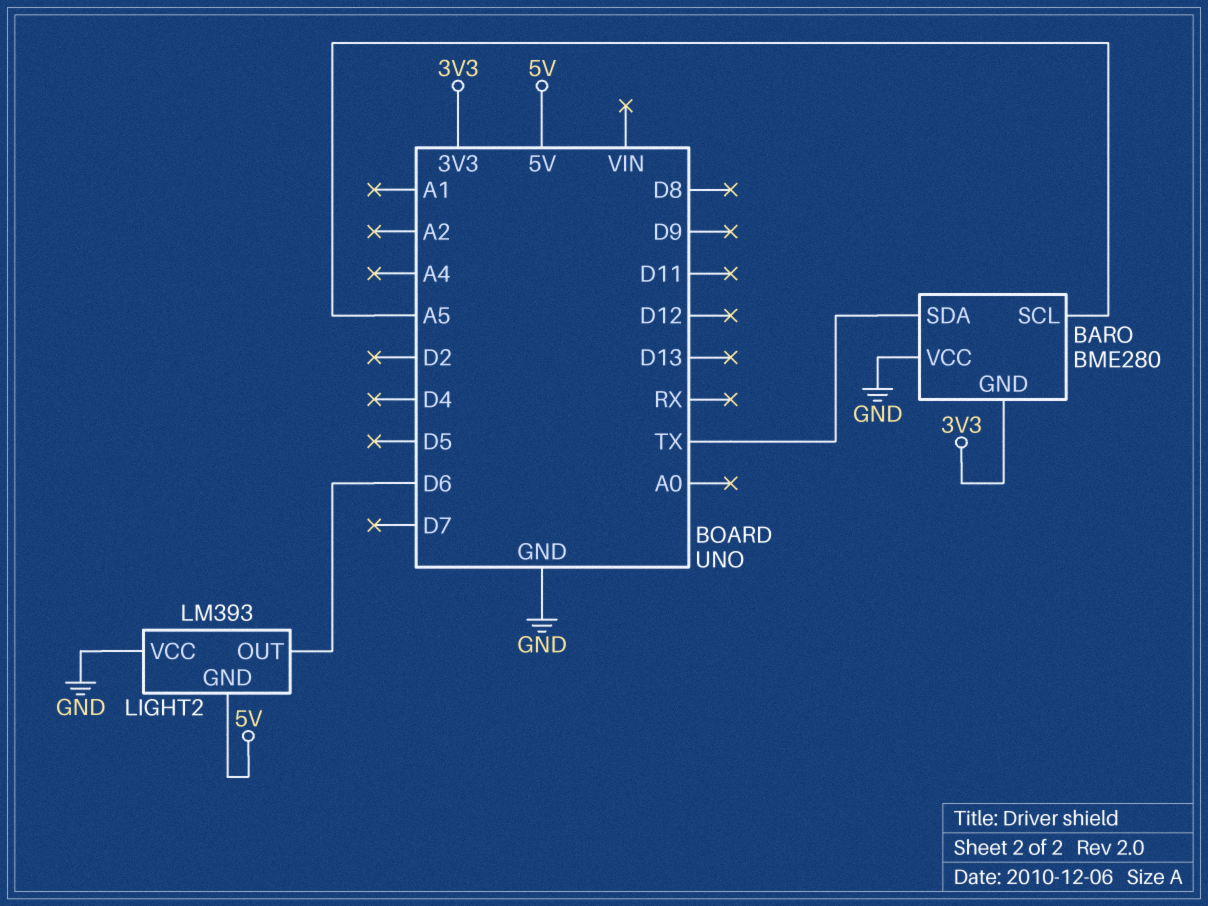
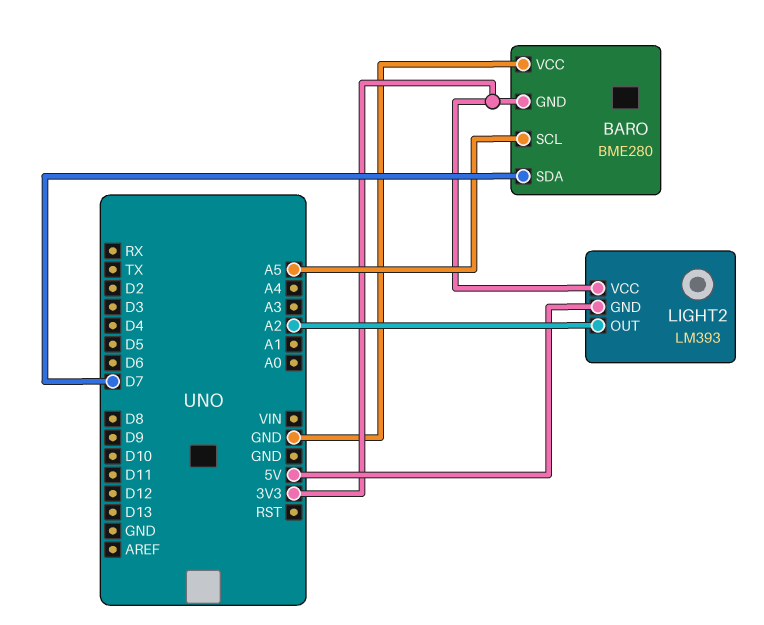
BARO pin SDA: TX -> D7
LIGHT2 pin OUT: D6 -> A2
LIGHT2 pin VCC: GND -> 3V3

